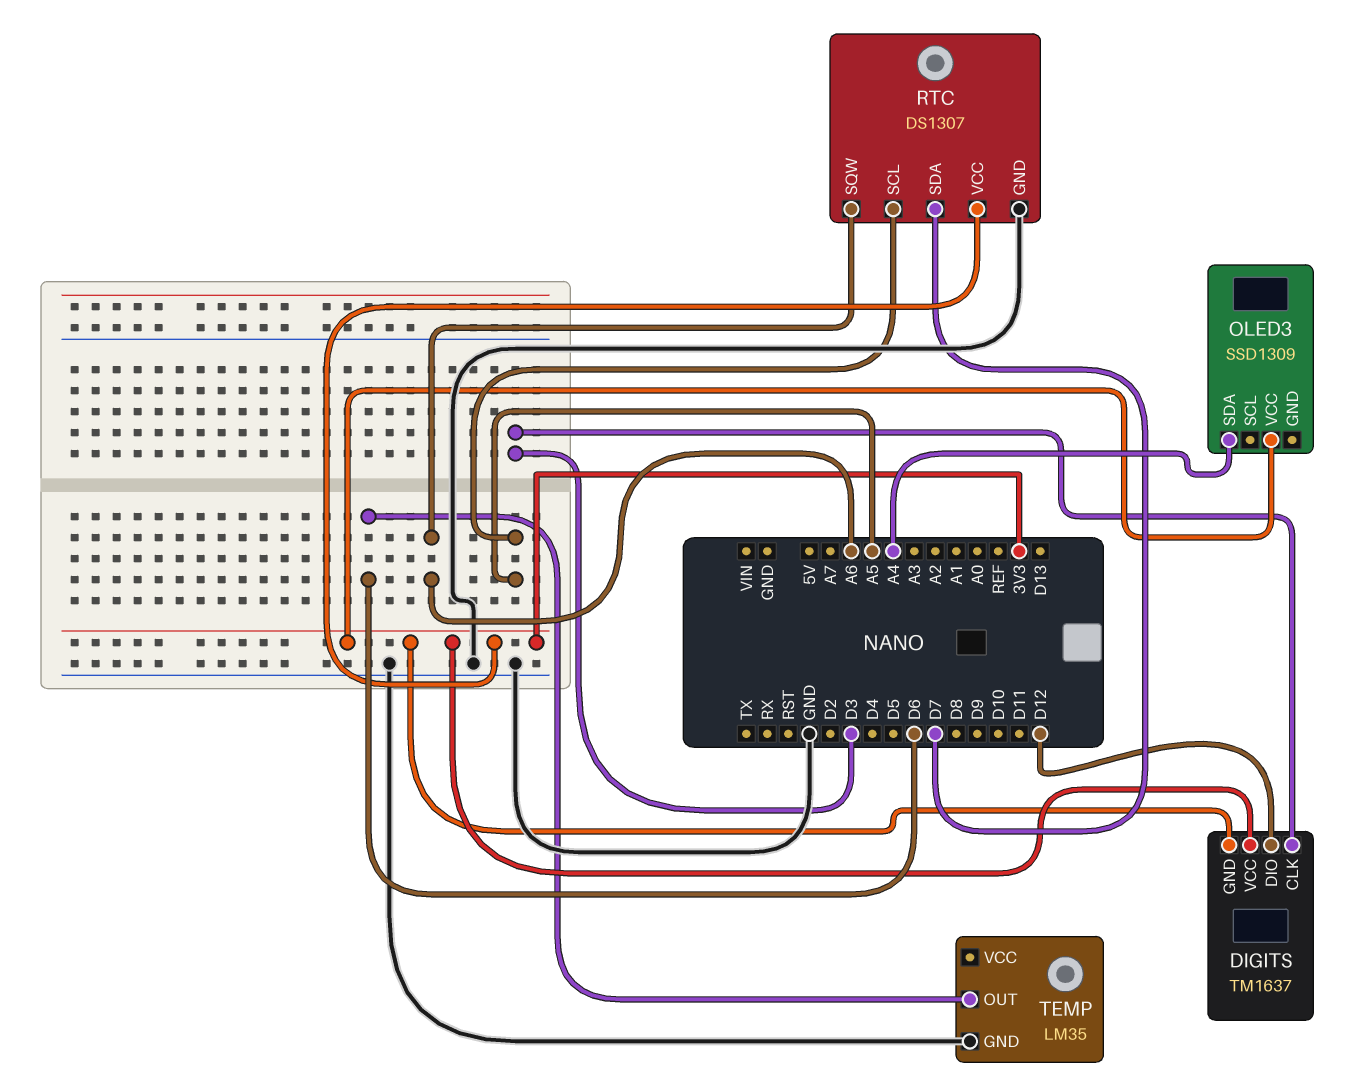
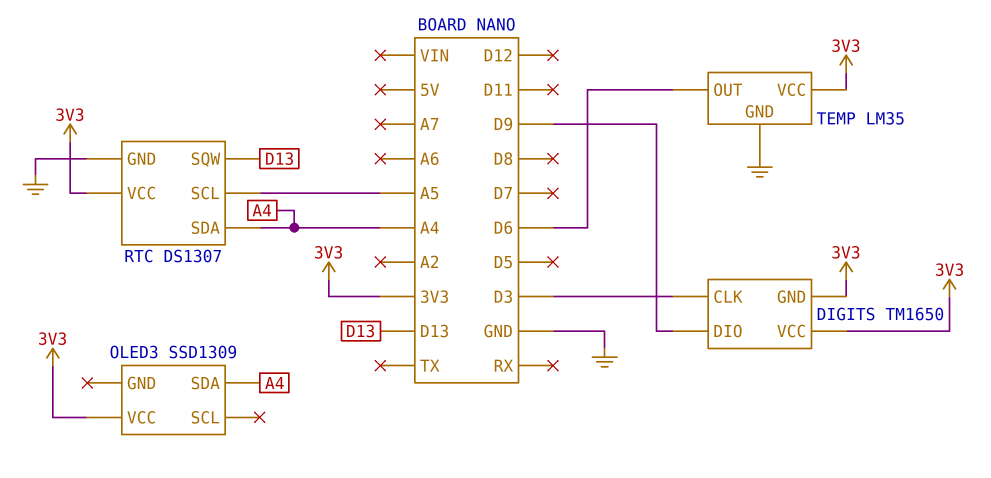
DIGITS: TM1637 -> TM1650
DIGITS pin DIO: D12 -> D9
RTC pin SDA: D7 -> A4
RTC pin SQW: A6 -> D13
TEMP pin VCC: none -> 3V3

